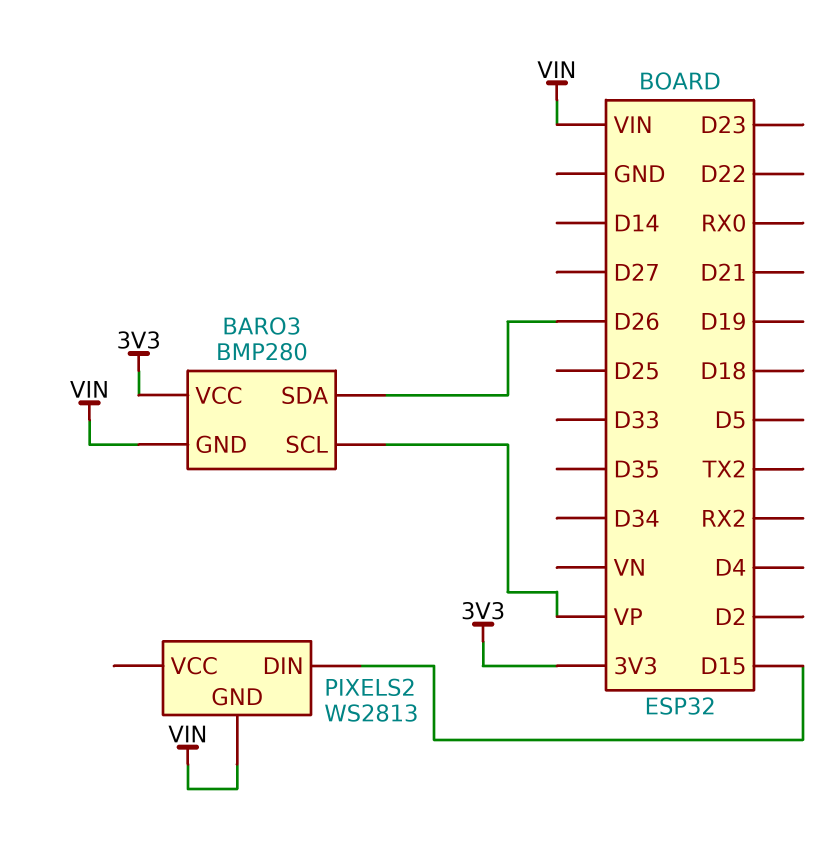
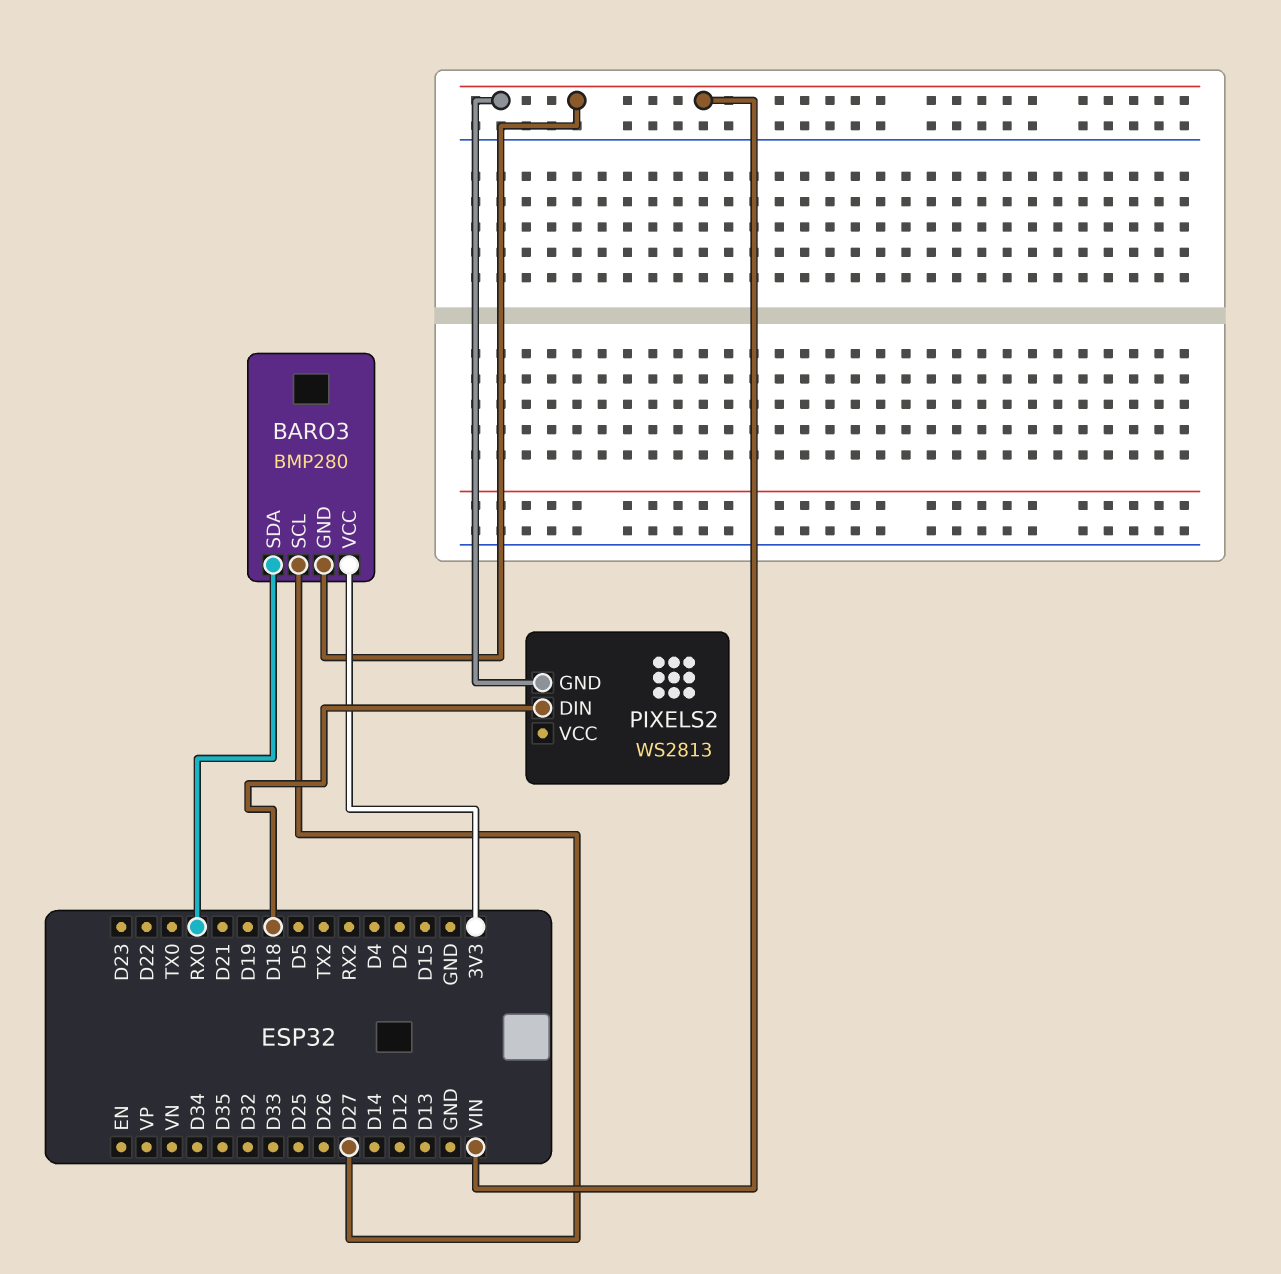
BARO3 pin SCL: VP -> D27
BARO3 pin SDA: D26 -> RX0
PIXELS2 pin DIN: D15 -> D18

